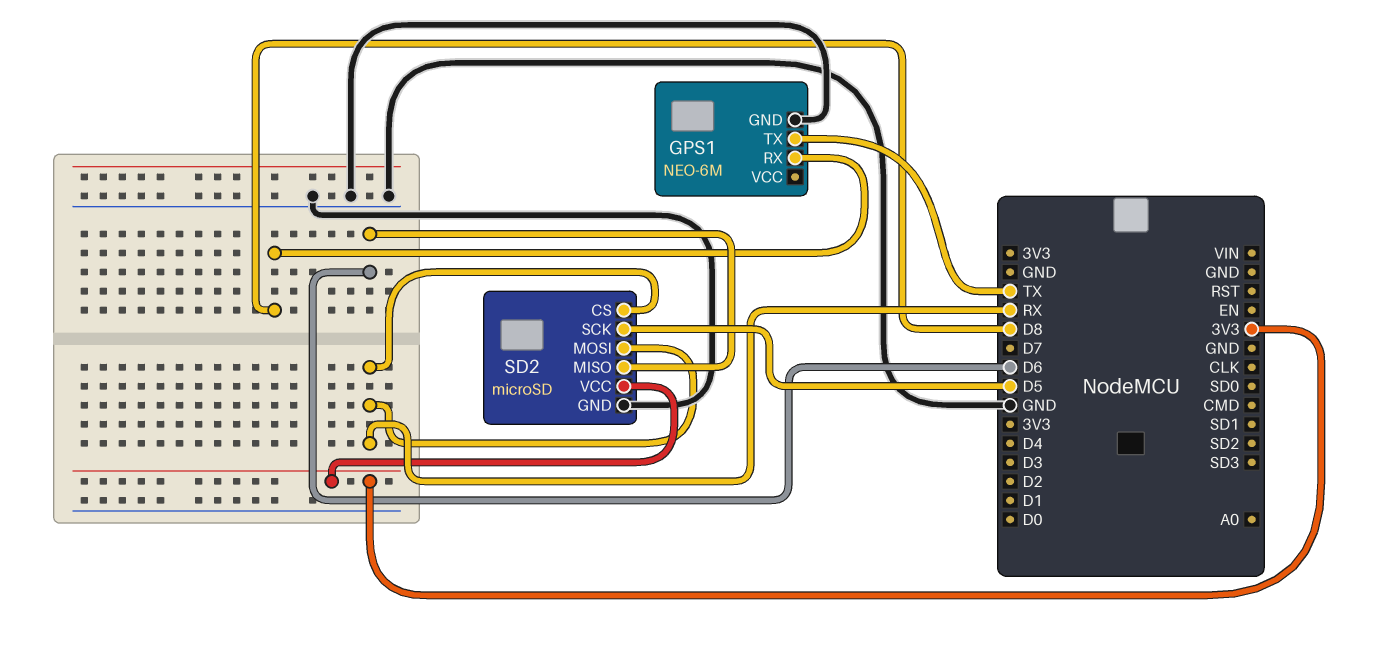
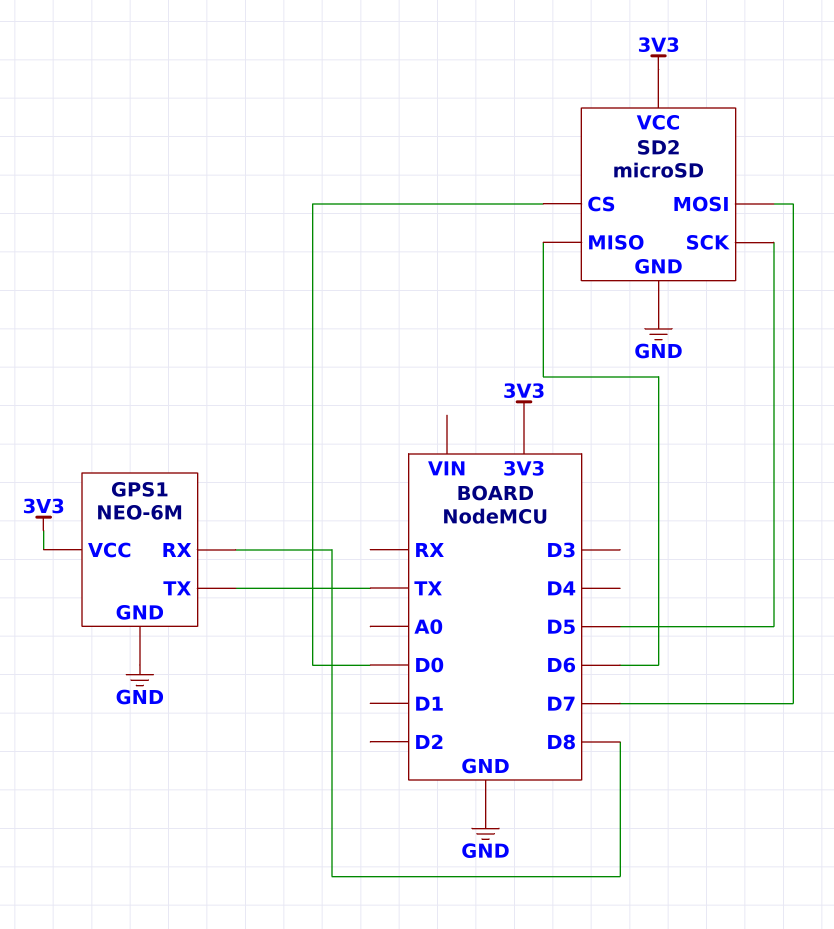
GPS1 pin VCC: none -> 3V3
SD2 pin CS: RX -> D0
SD2 pin MOSI: RX -> D7

